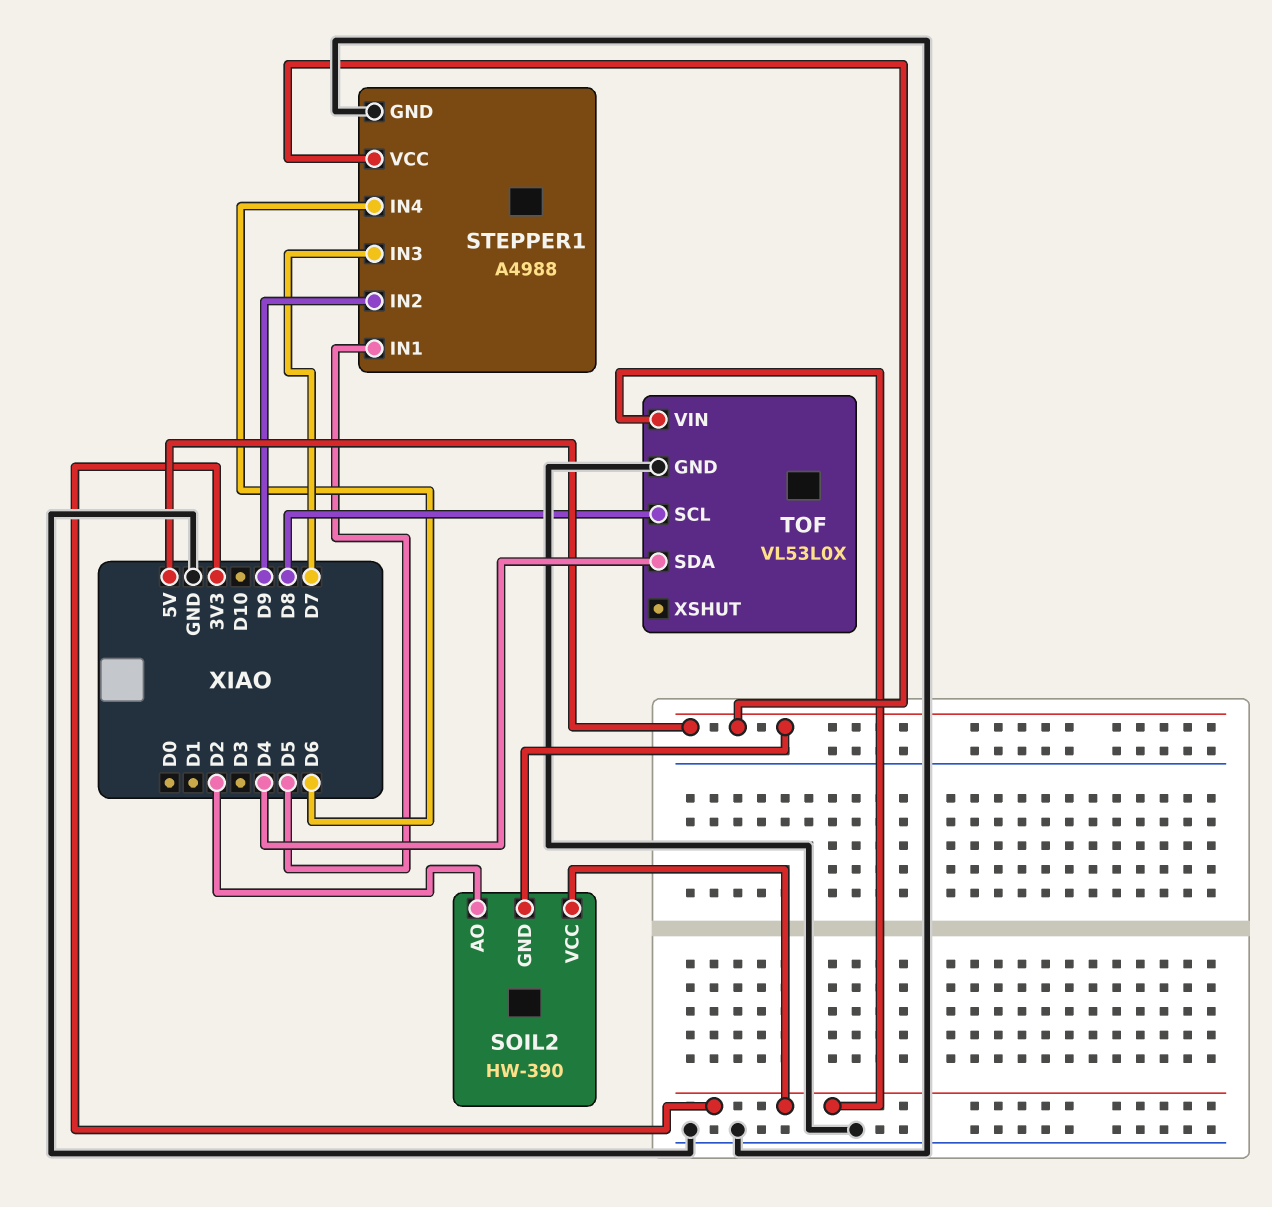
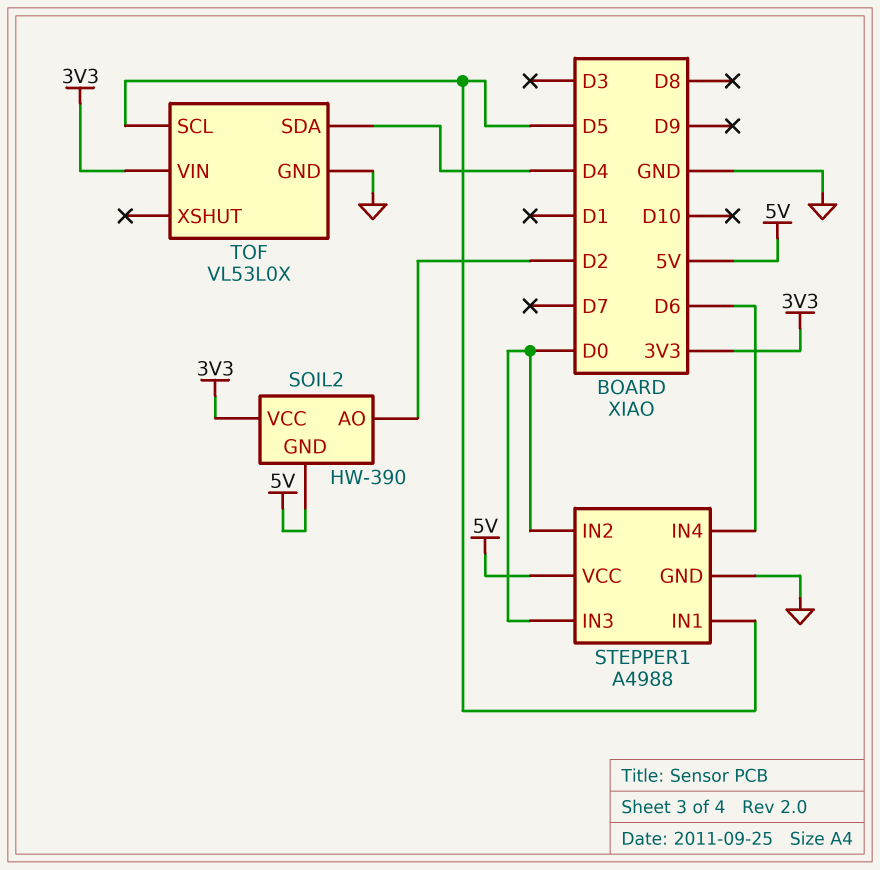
STEPPER1 pin IN2: D9 -> D0
STEPPER1 pin IN3: D7 -> D0
TOF pin SCL: D8 -> D5

